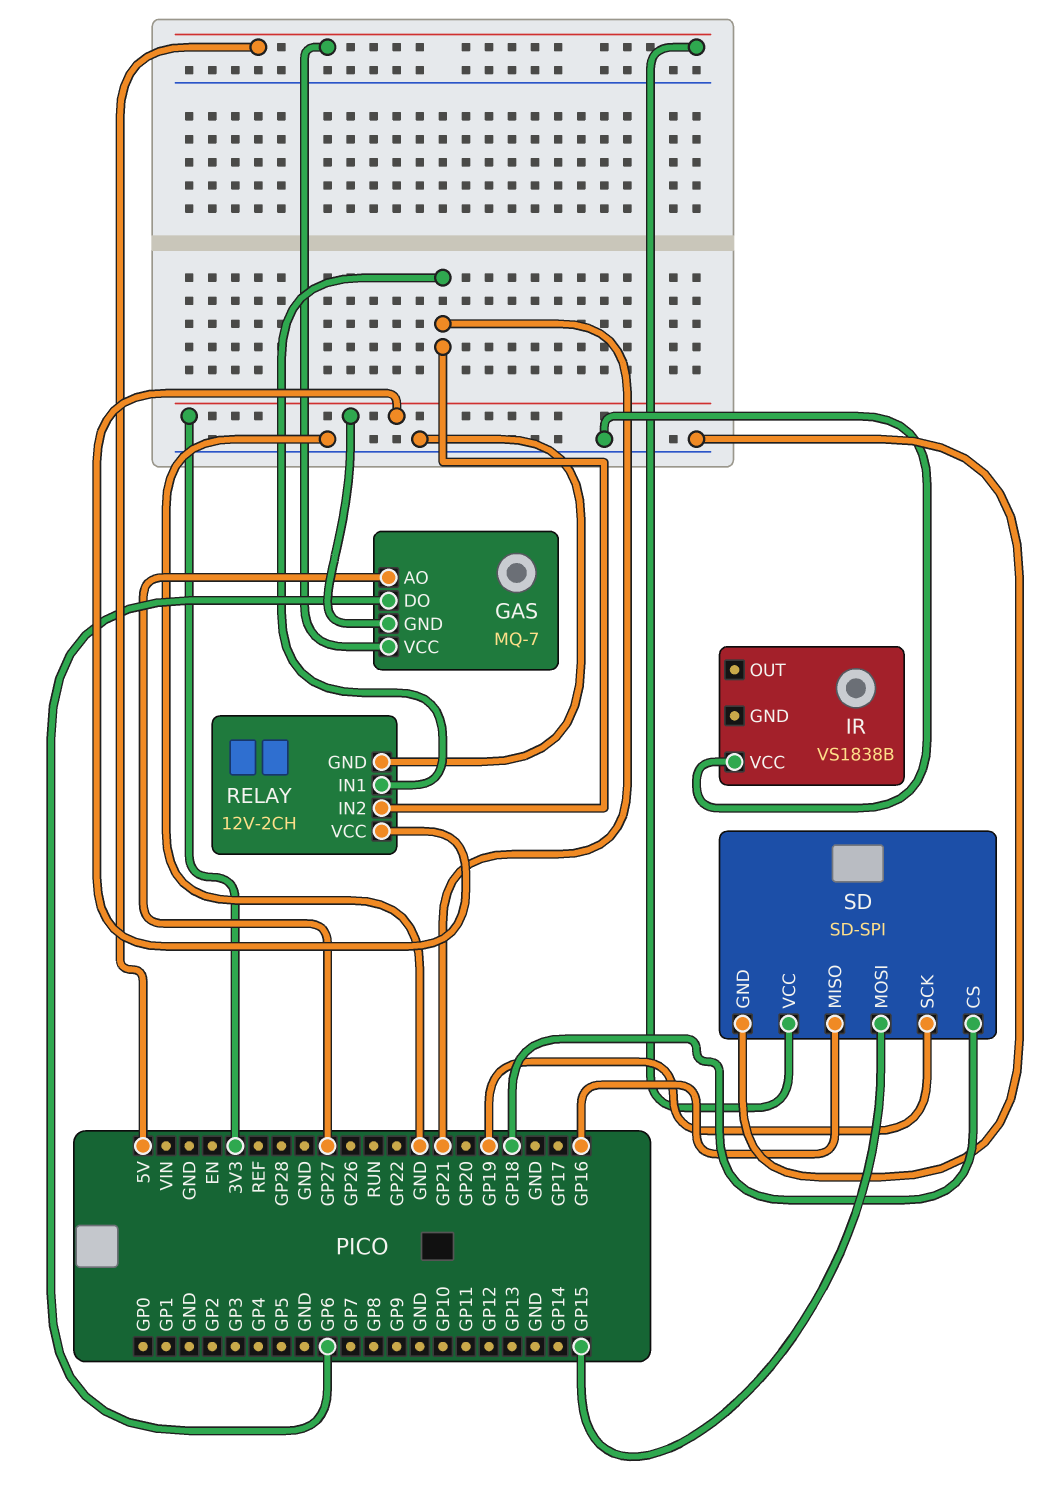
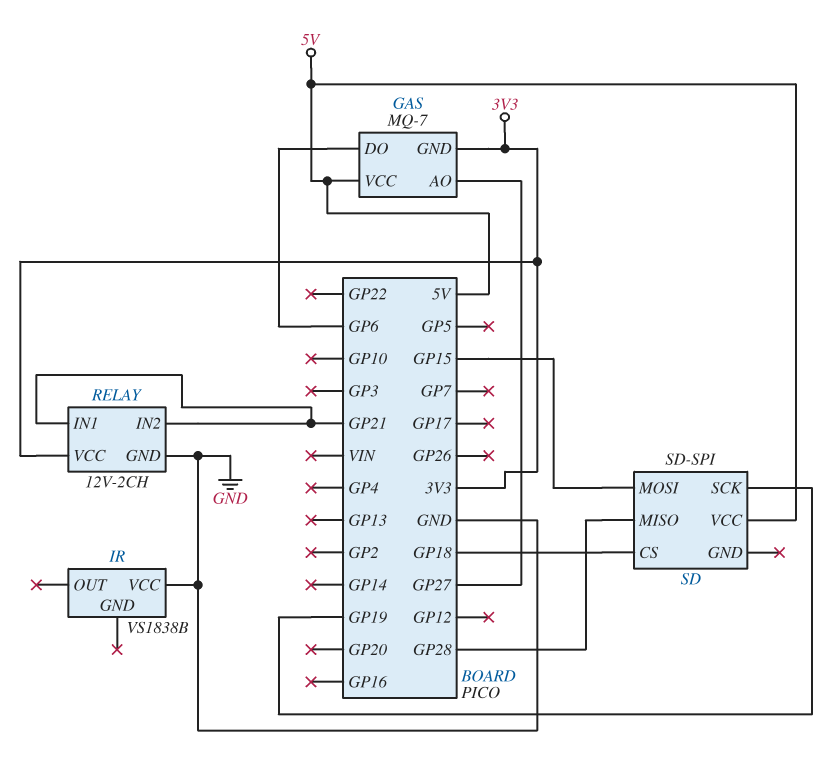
SD pin GND: GND -> none
SD pin MISO: GP16 -> GP28

